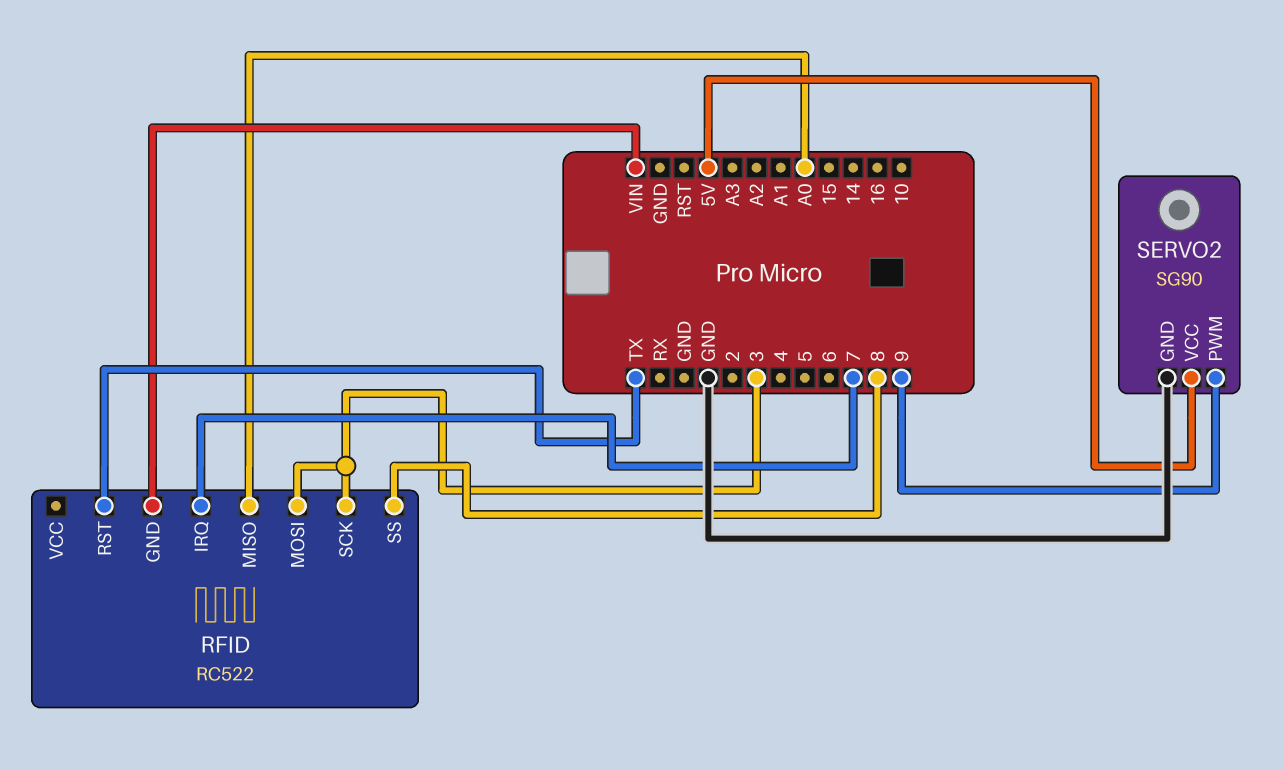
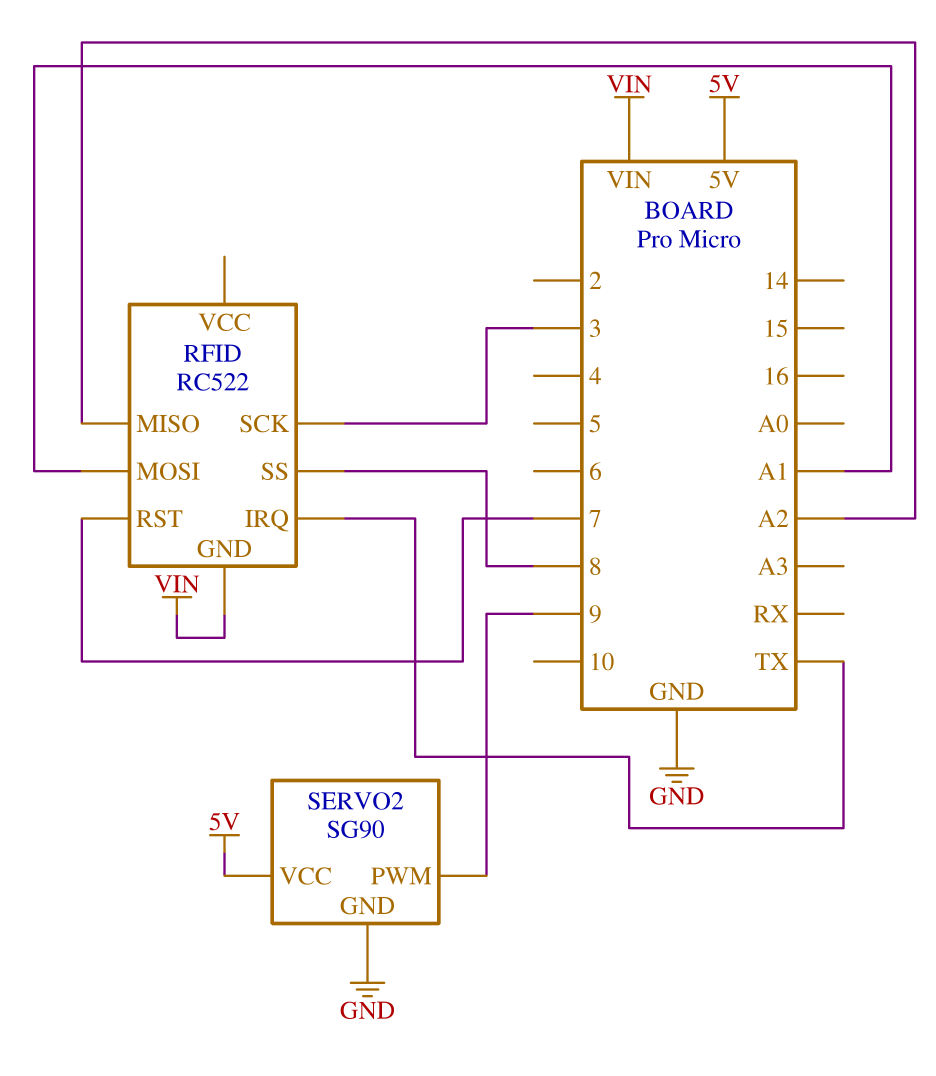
RFID pin IRQ: 7 -> TX
RFID pin MISO: A0 -> A2
RFID pin MOSI: 3 -> A1
RFID pin RST: TX -> 7

